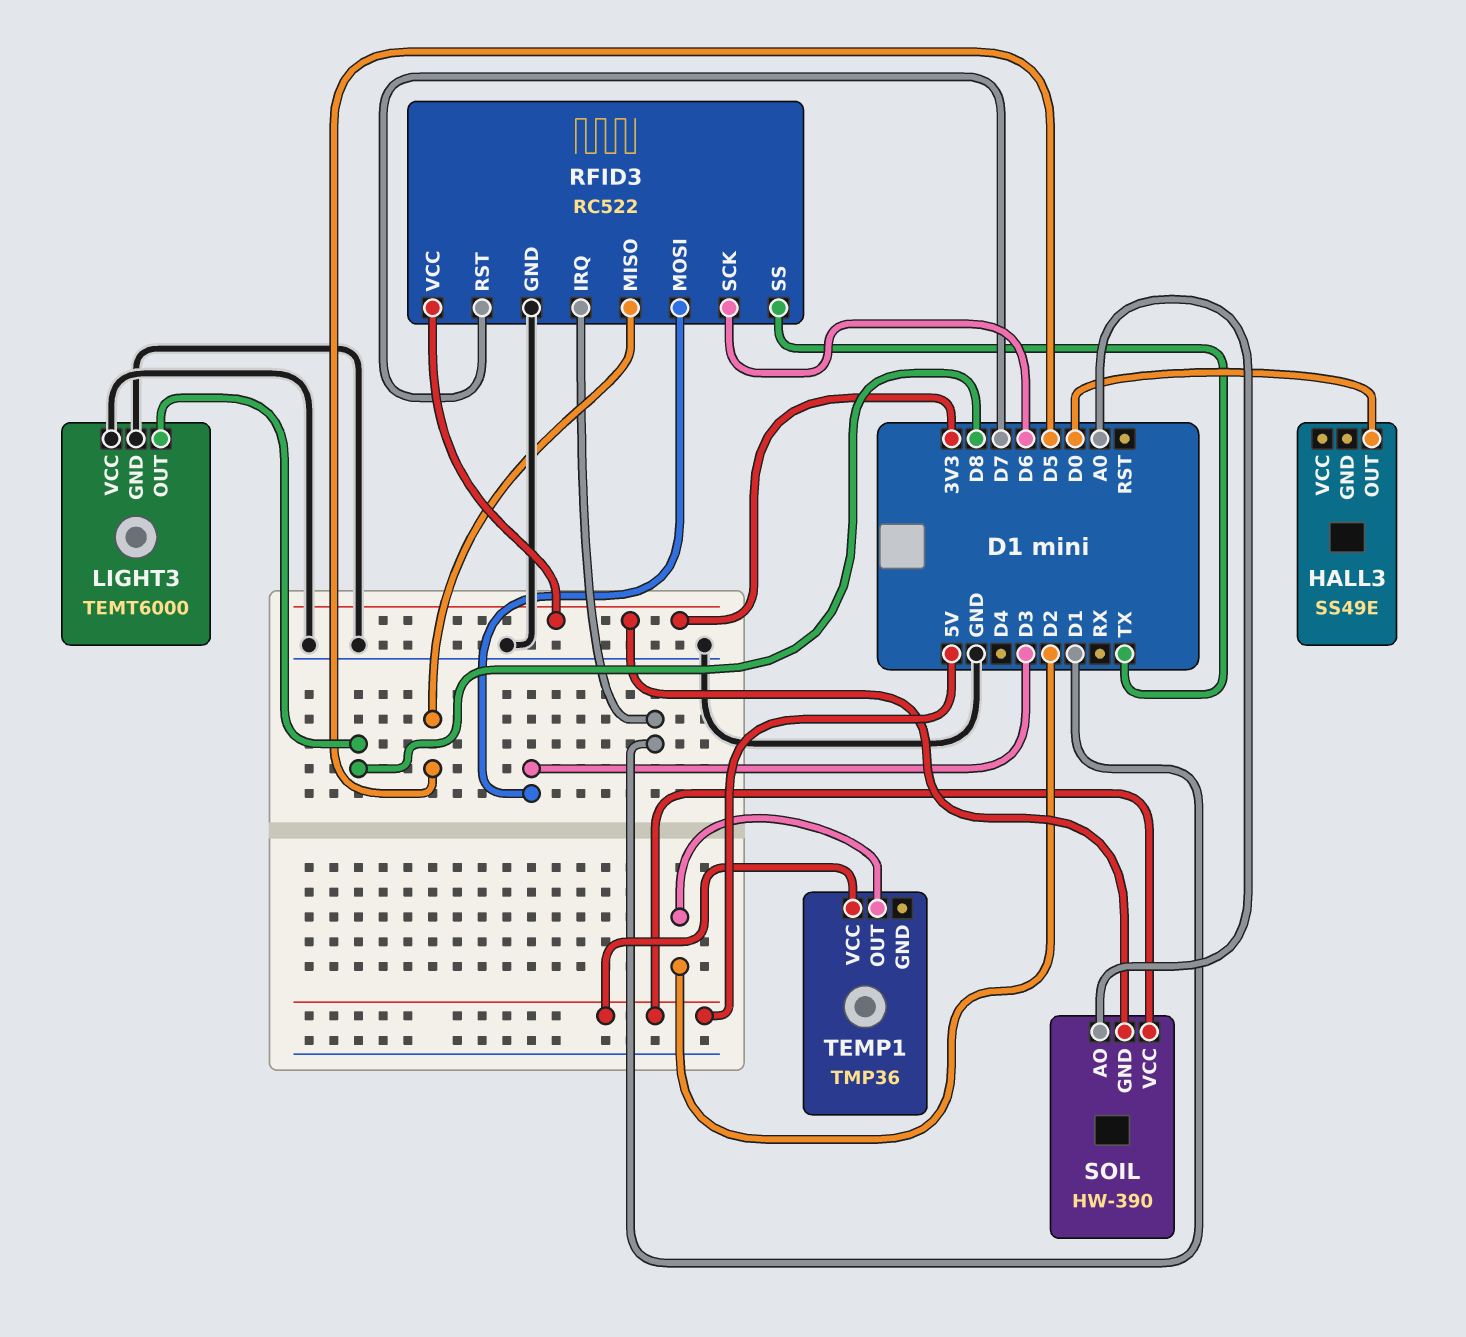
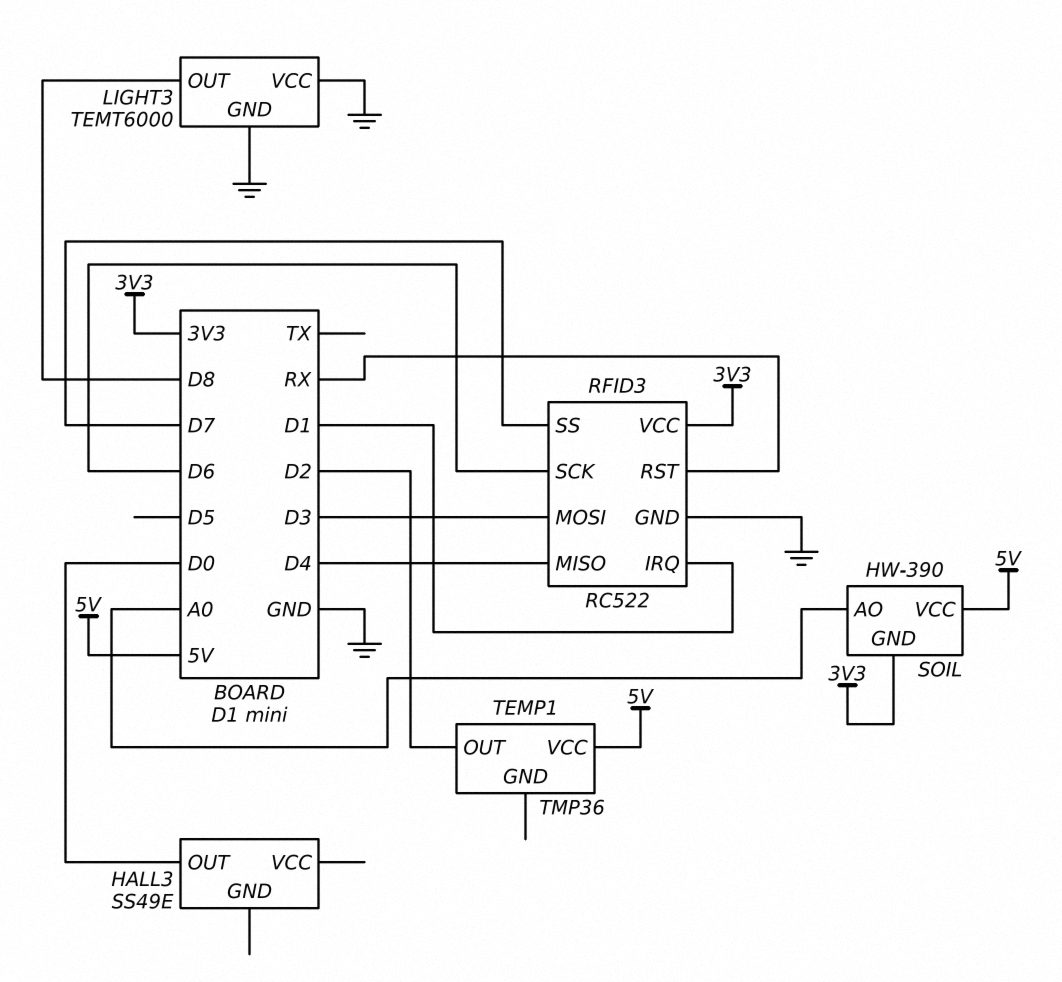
RFID3 pin MISO: D5 -> D4
RFID3 pin RST: D7 -> RX
RFID3 pin SS: TX -> D7

